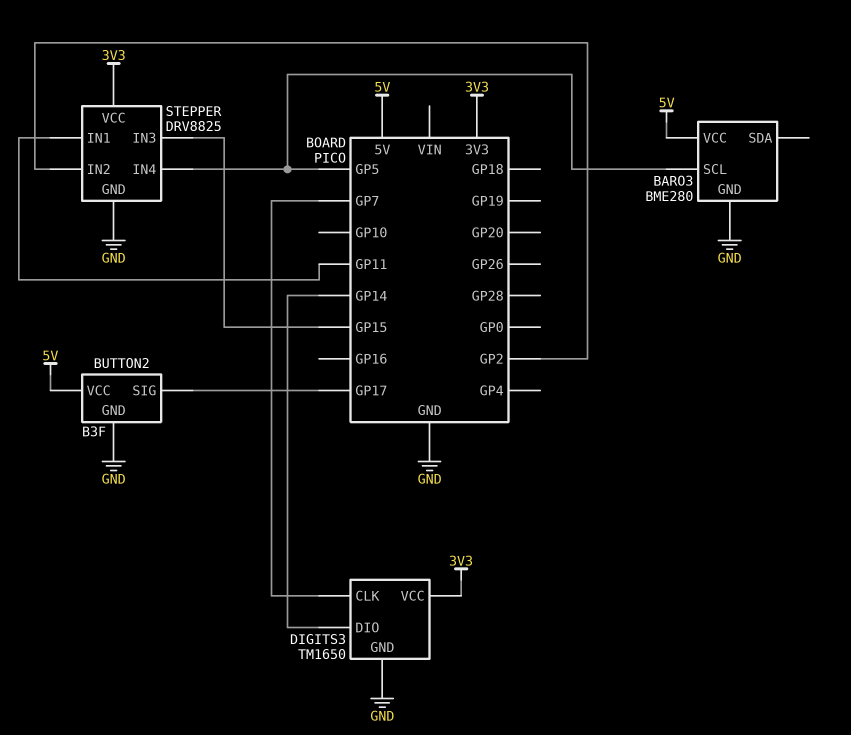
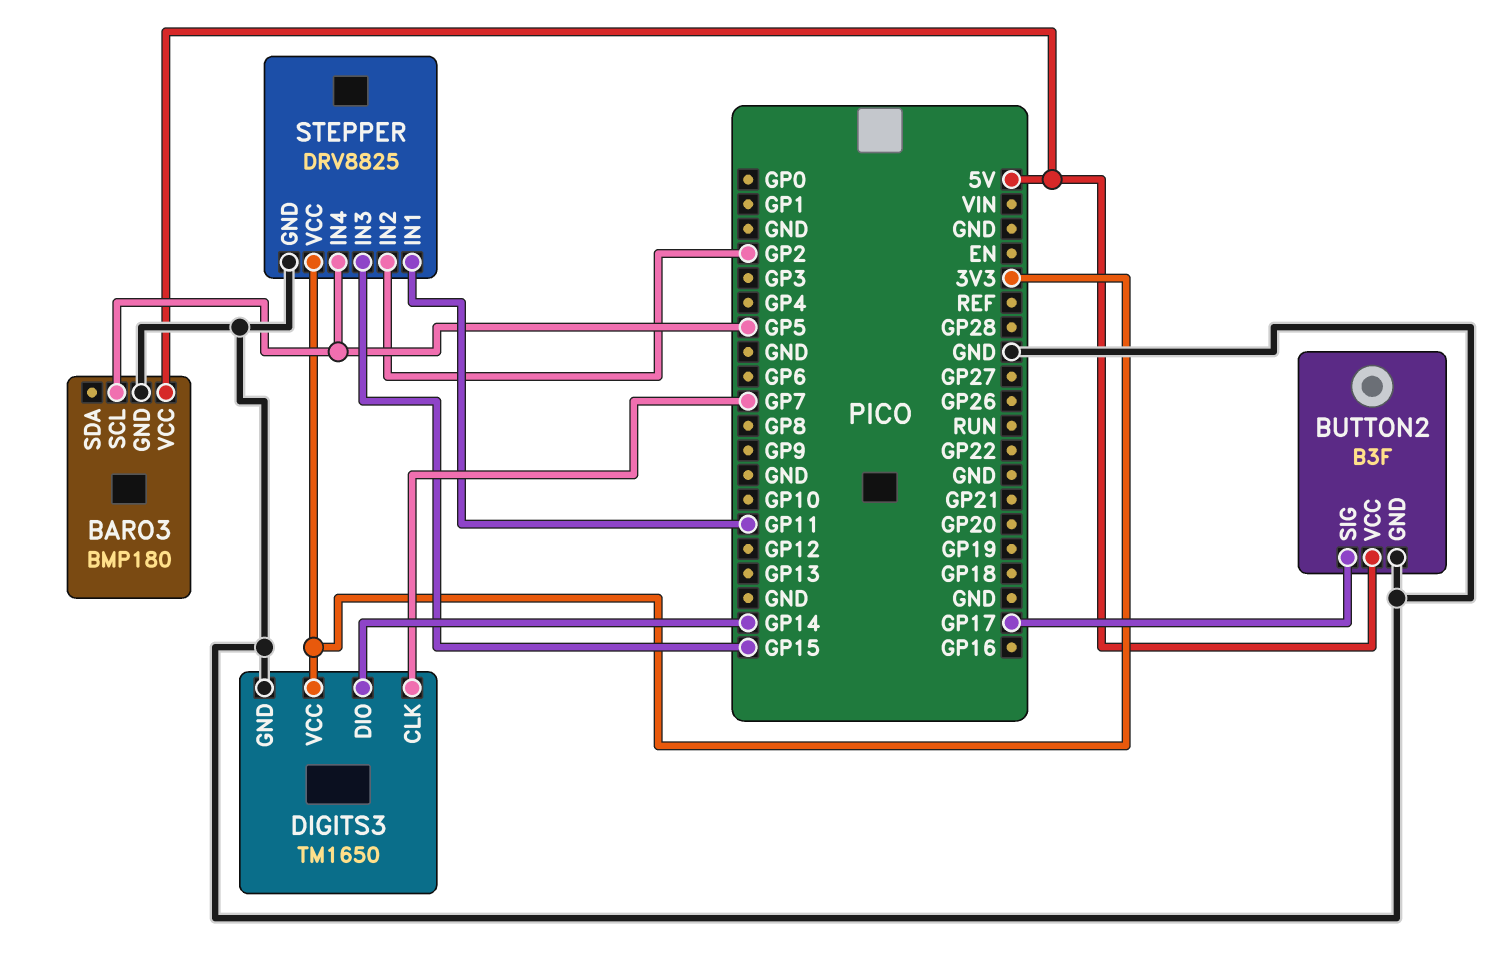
BARO3: BME280 -> BMP180

